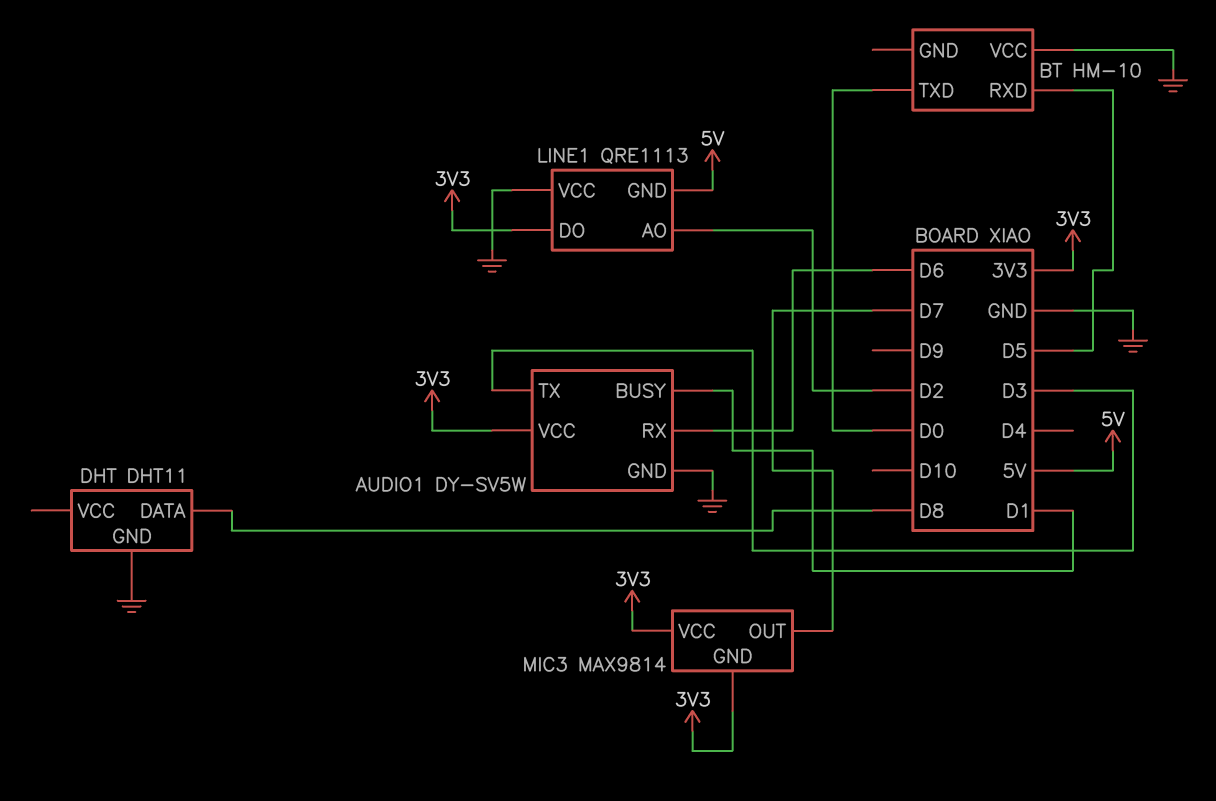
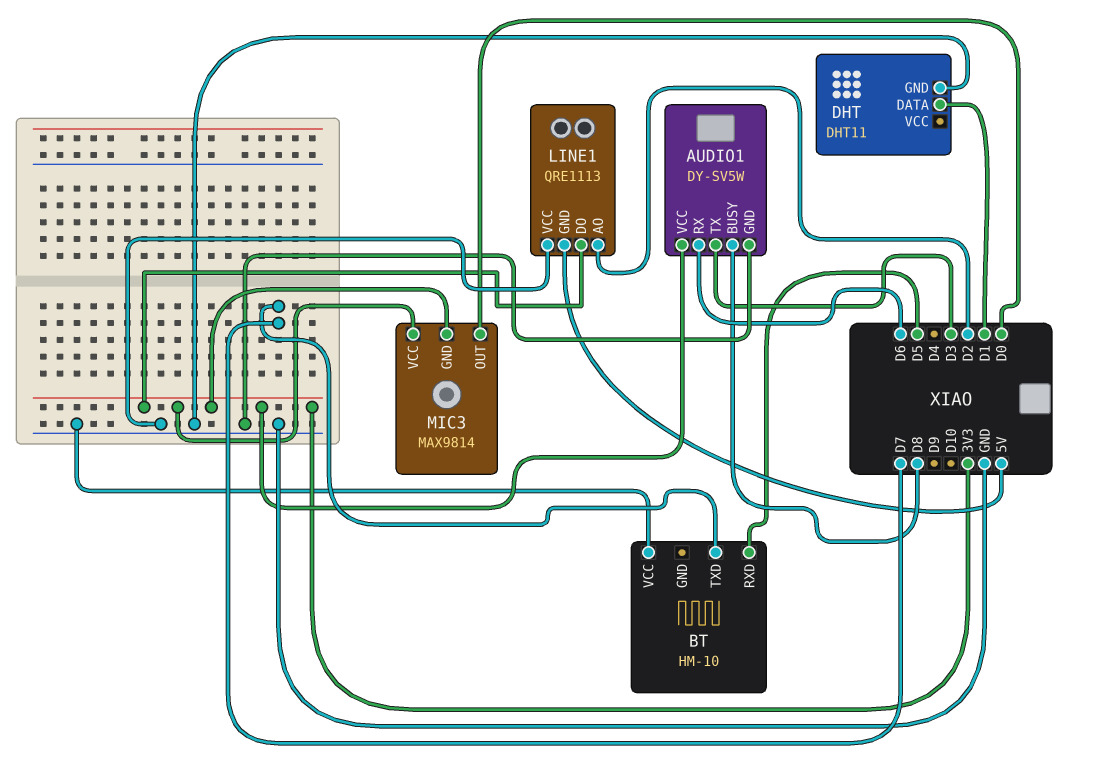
AUDIO1 pin BUSY: D1 -> D8
BT pin TXD: D0 -> D7
DHT pin DATA: D8 -> D1
MIC3 pin OUT: D7 -> D0

